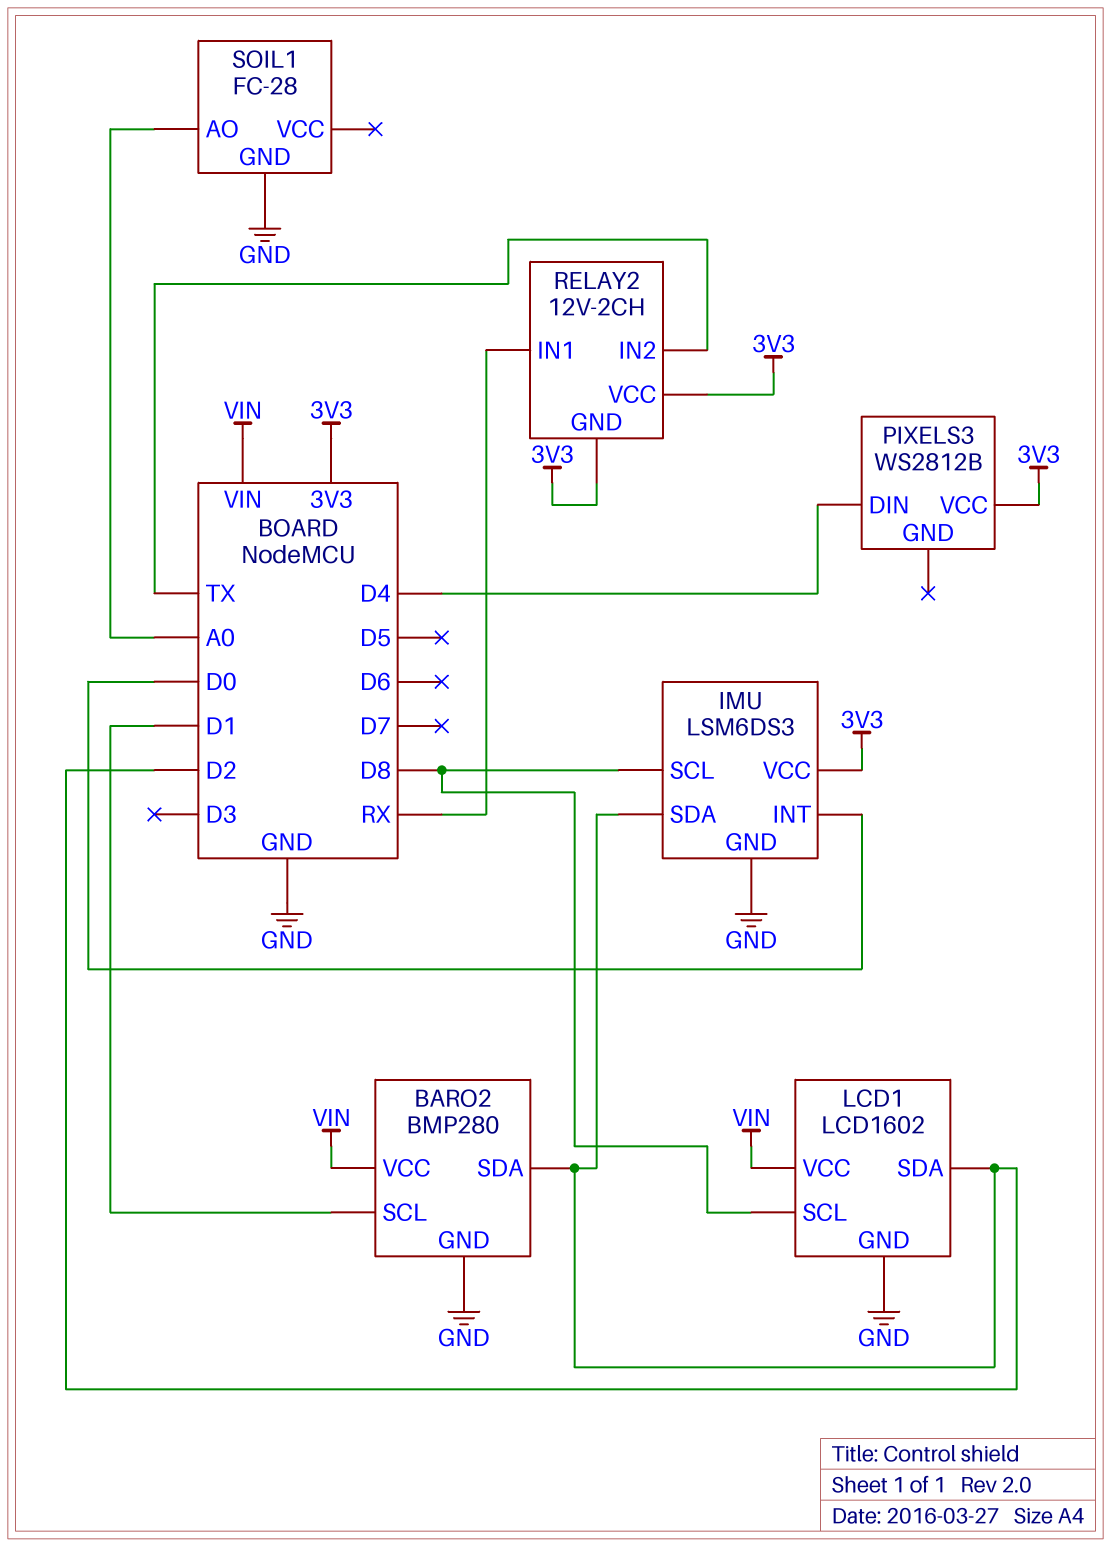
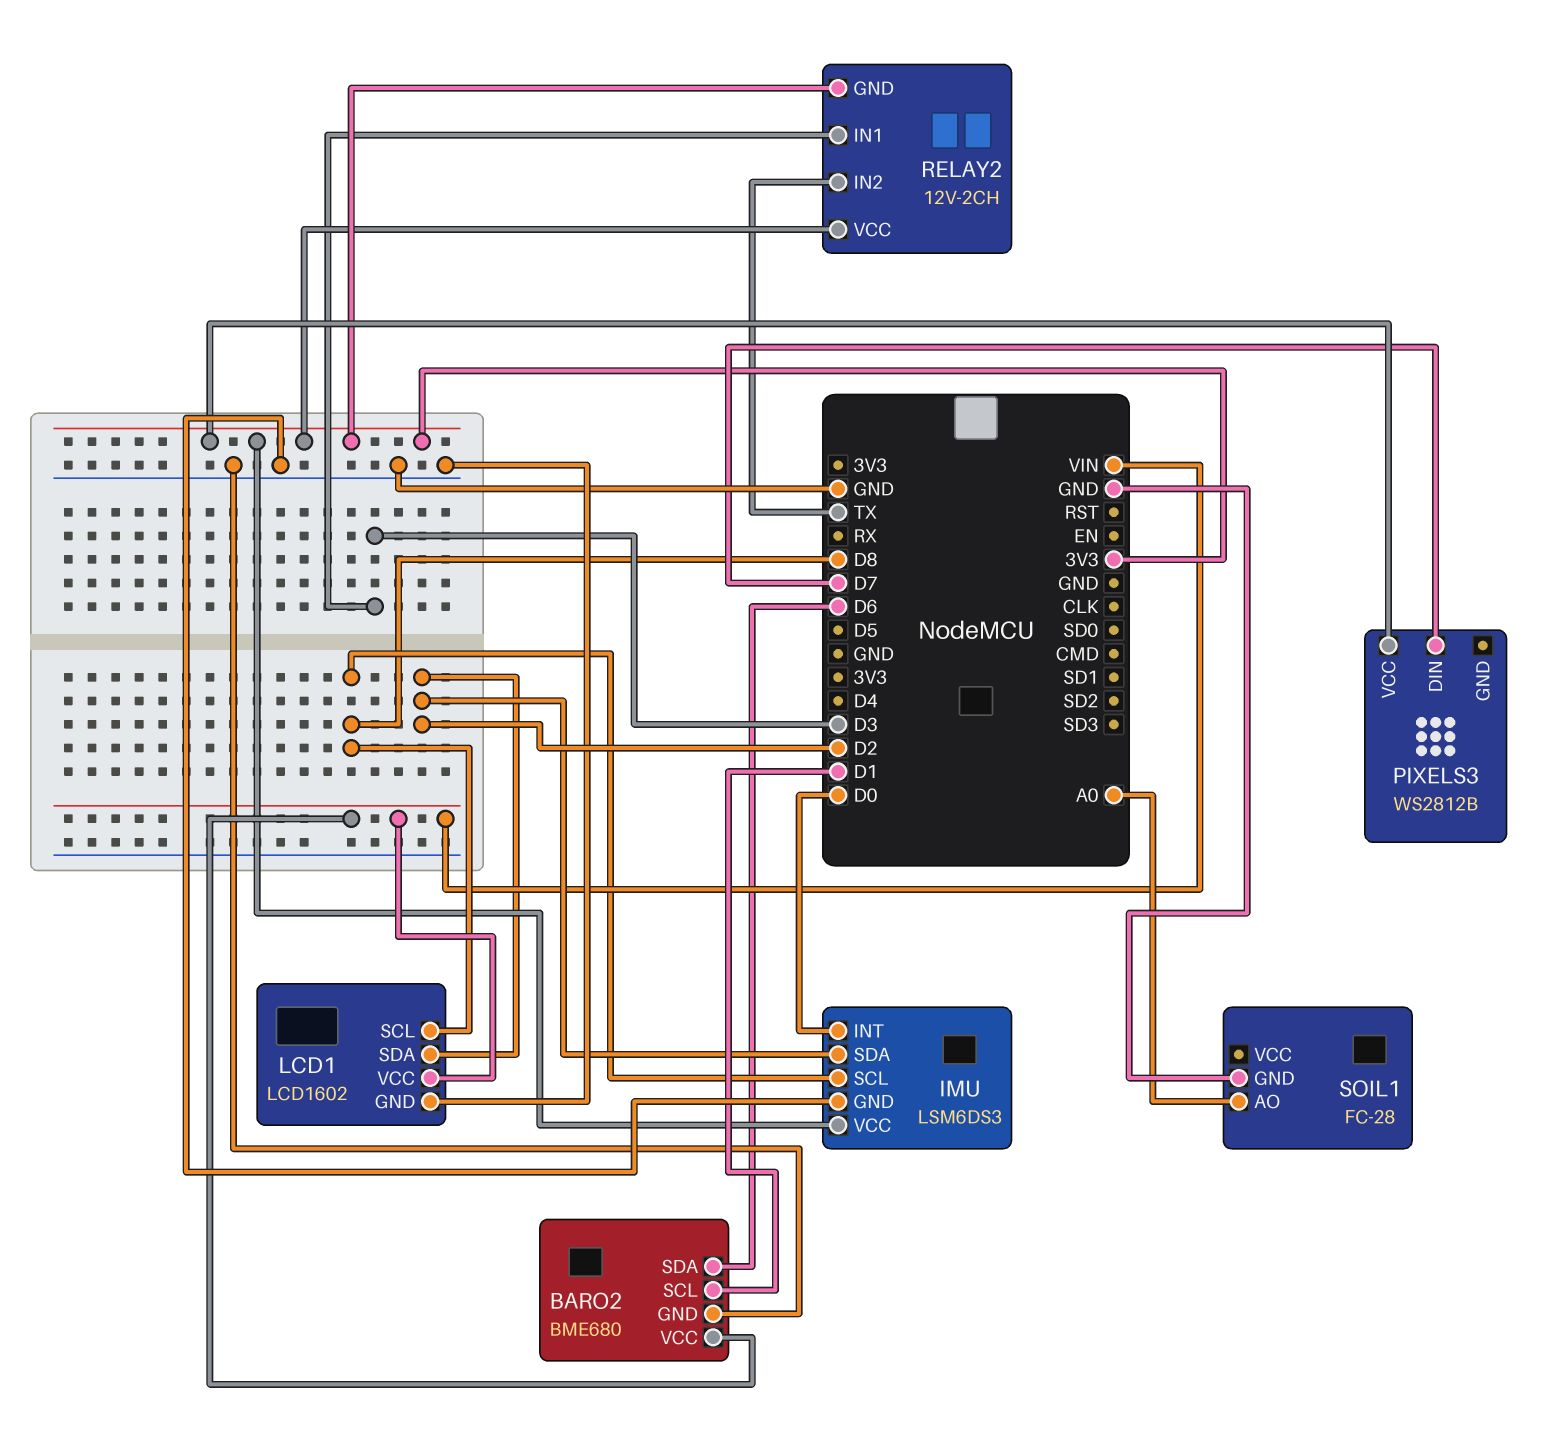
BARO2: BMP280 -> BME680
BARO2 pin SDA: D2 -> D6
PIXELS3 pin DIN: D4 -> D7
RELAY2 pin IN1: RX -> D3

